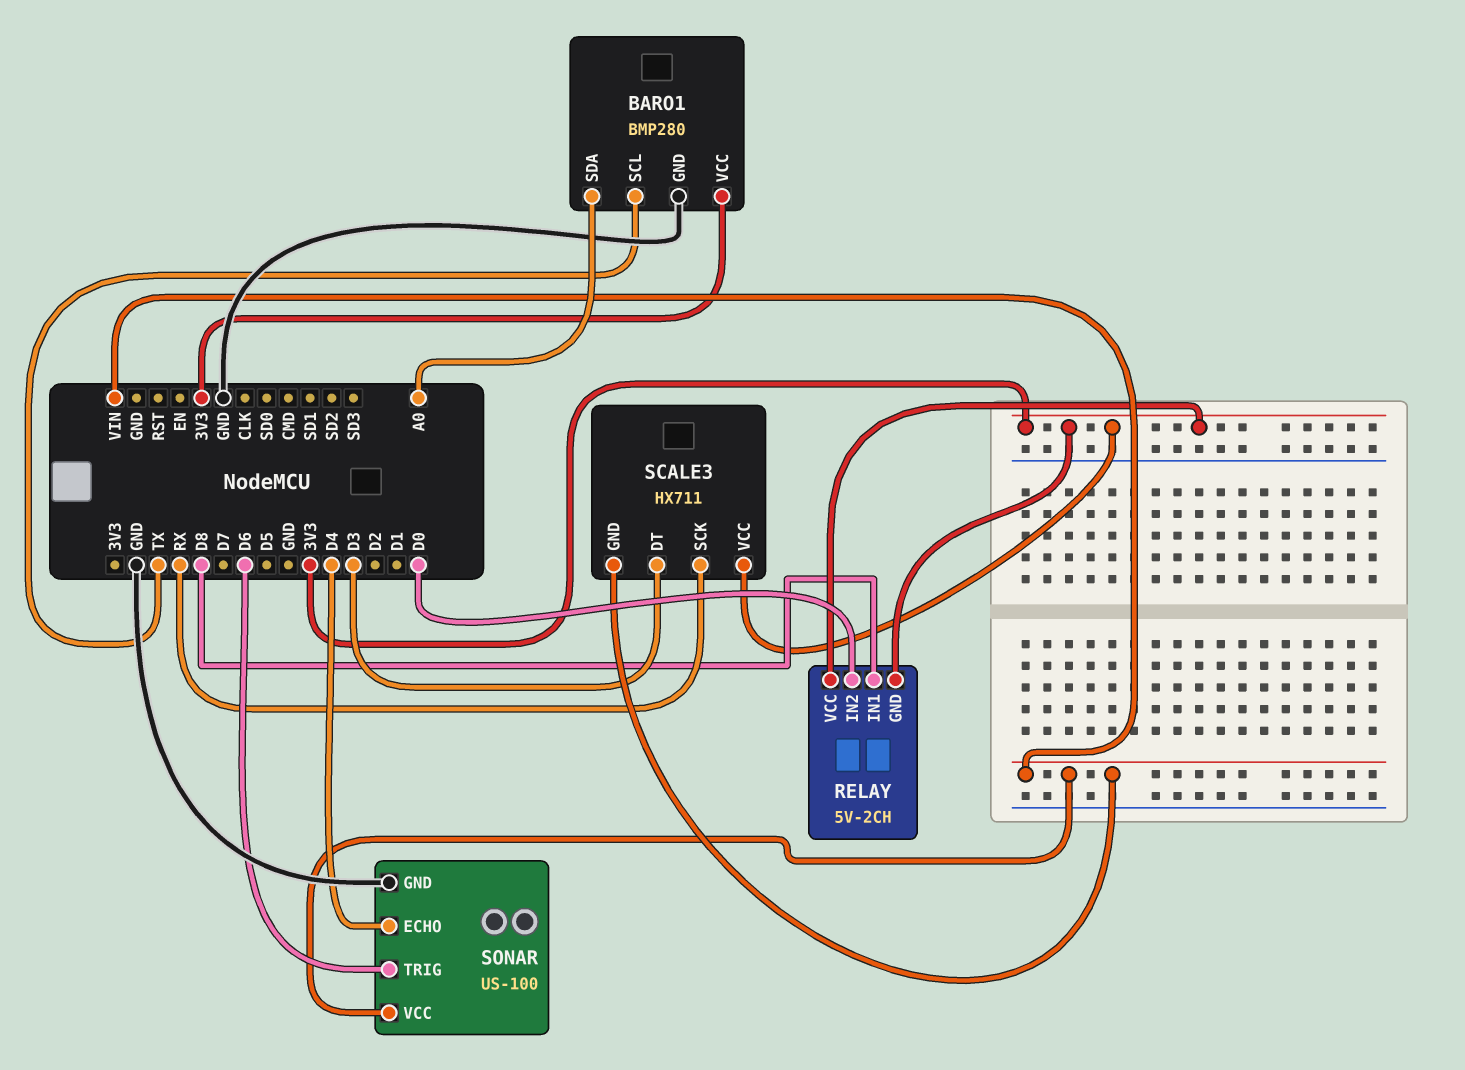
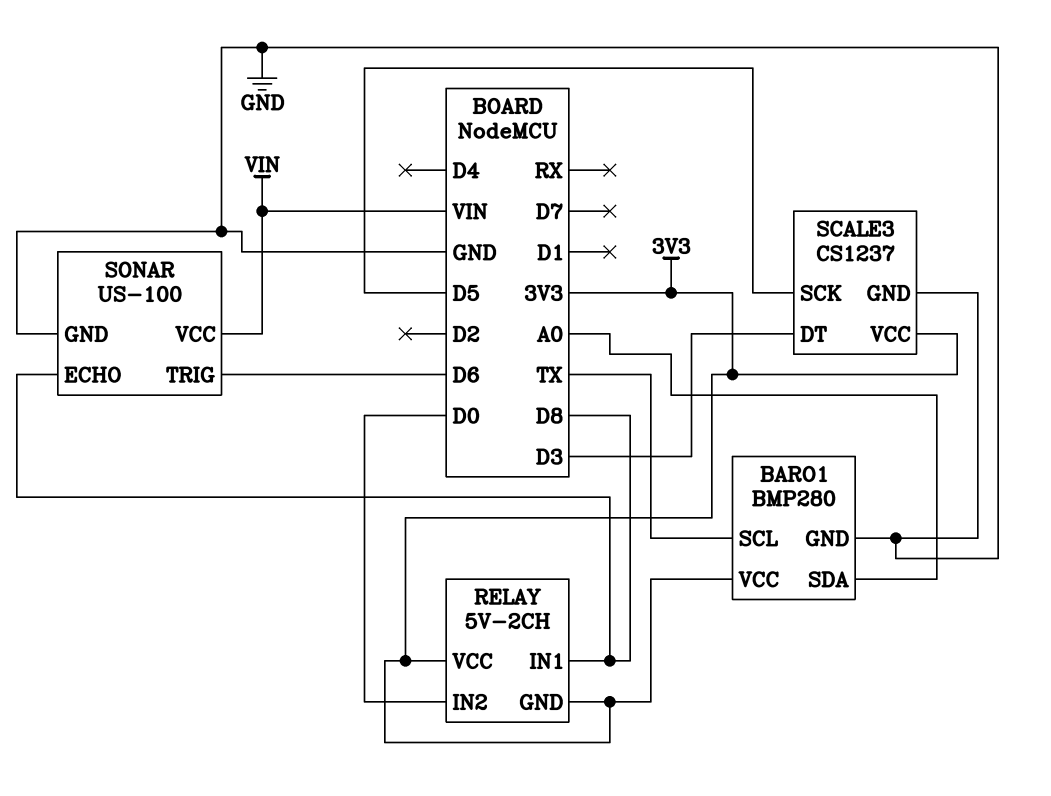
SCALE3: HX711 -> CS1237
SCALE3 pin GND: VIN -> GND
SCALE3 pin SCK: RX -> D5
SONAR pin ECHO: D4 -> D8

